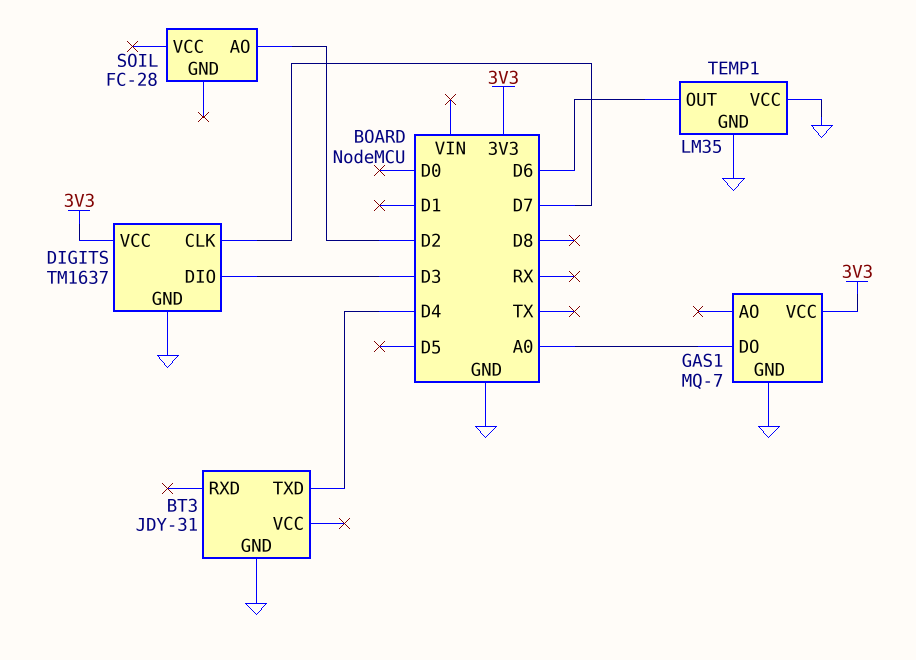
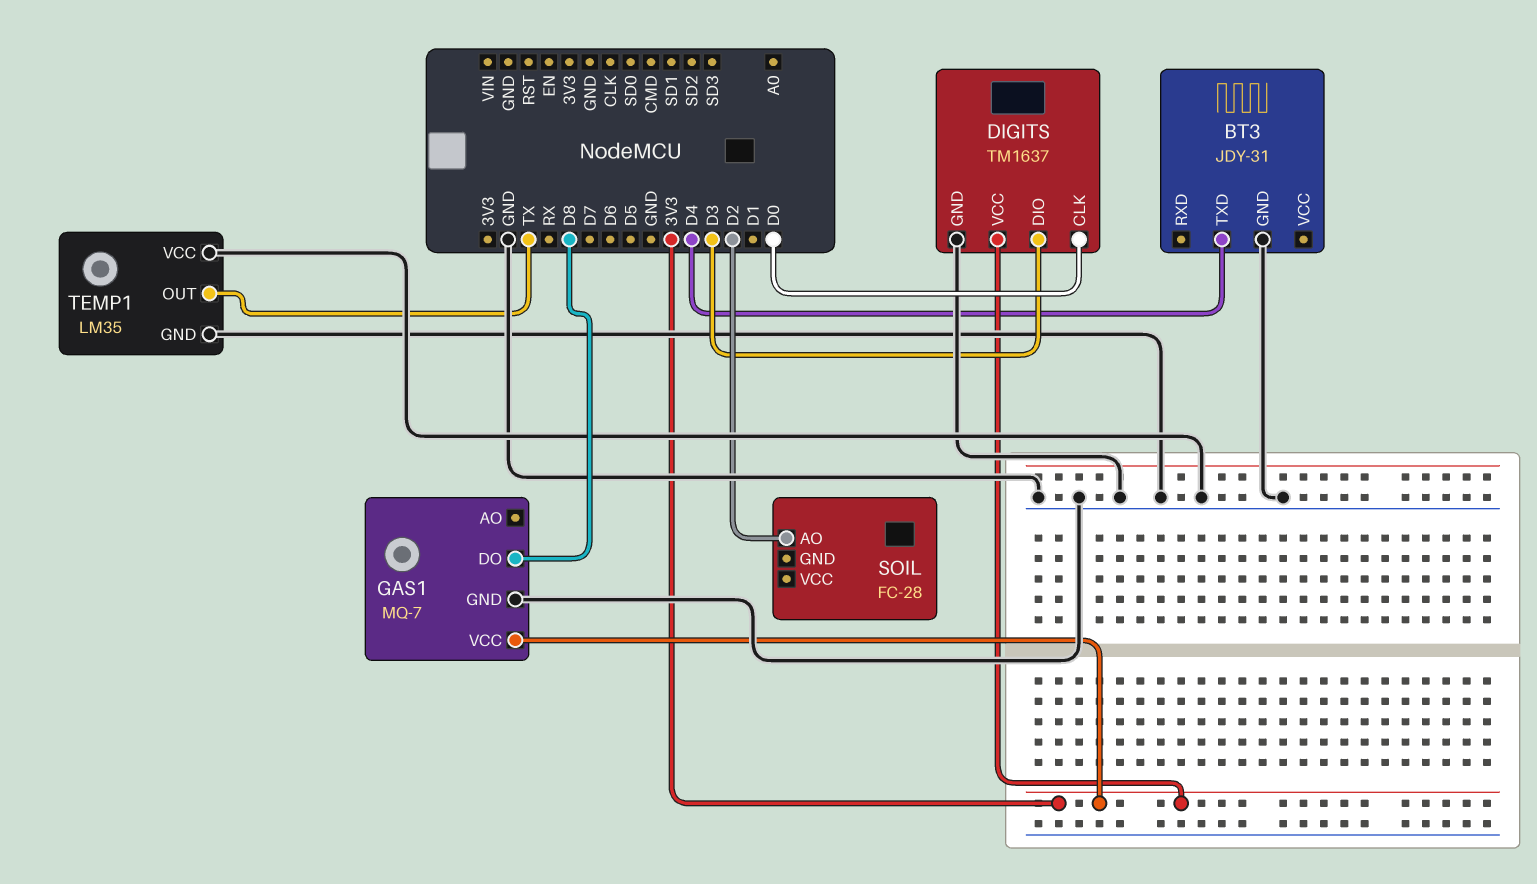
DIGITS pin CLK: D7 -> D0
GAS1 pin DO: A0 -> D8
TEMP1 pin OUT: D6 -> TX

